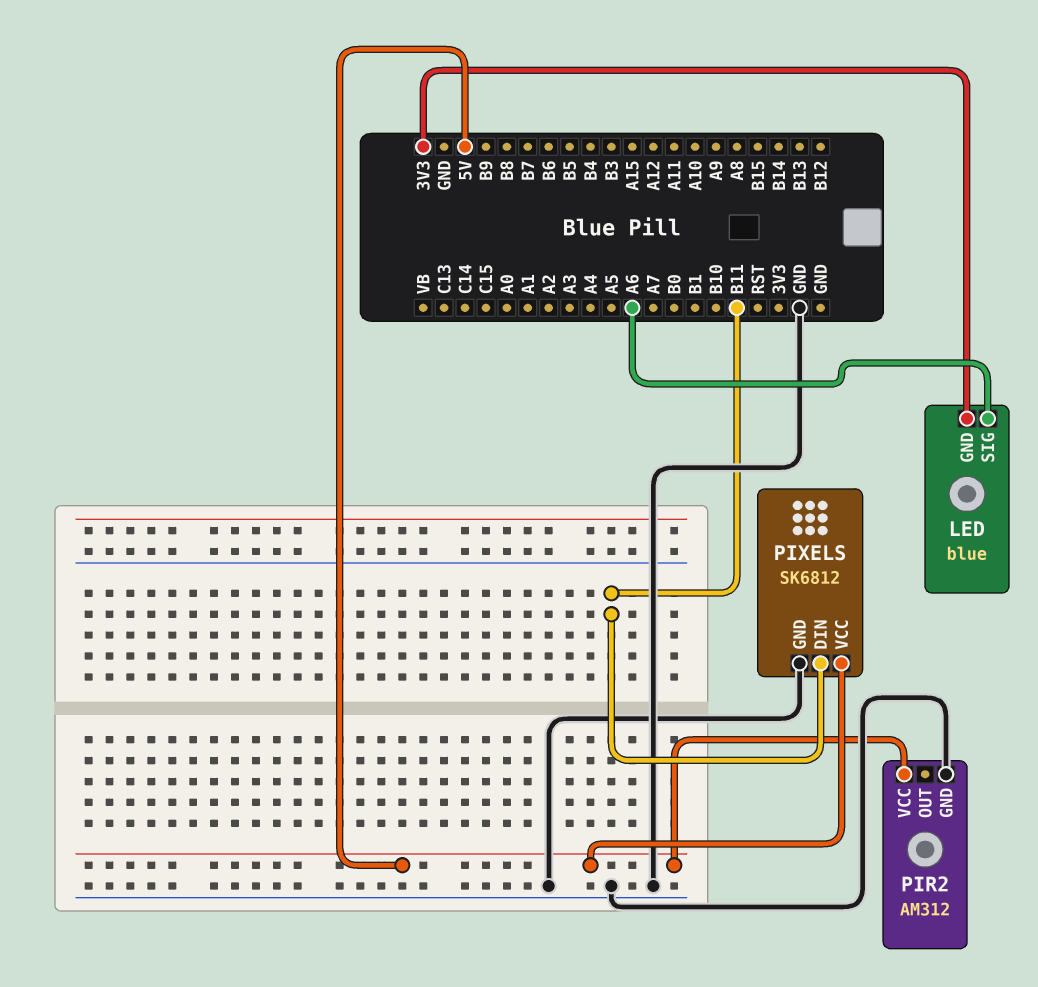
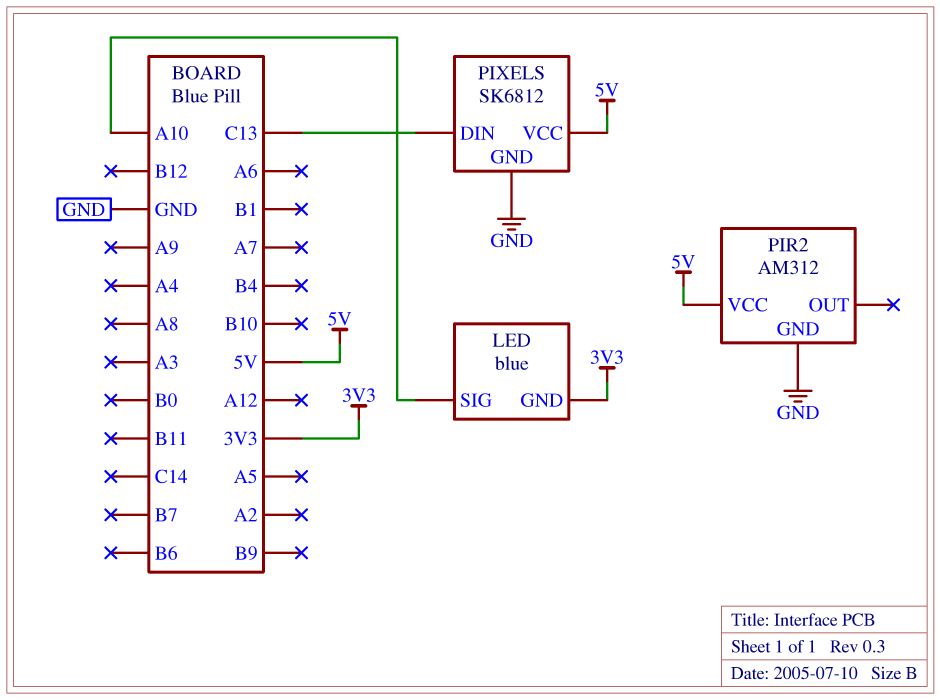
LED pin SIG: A6 -> A10
PIXELS pin DIN: B11 -> C13

